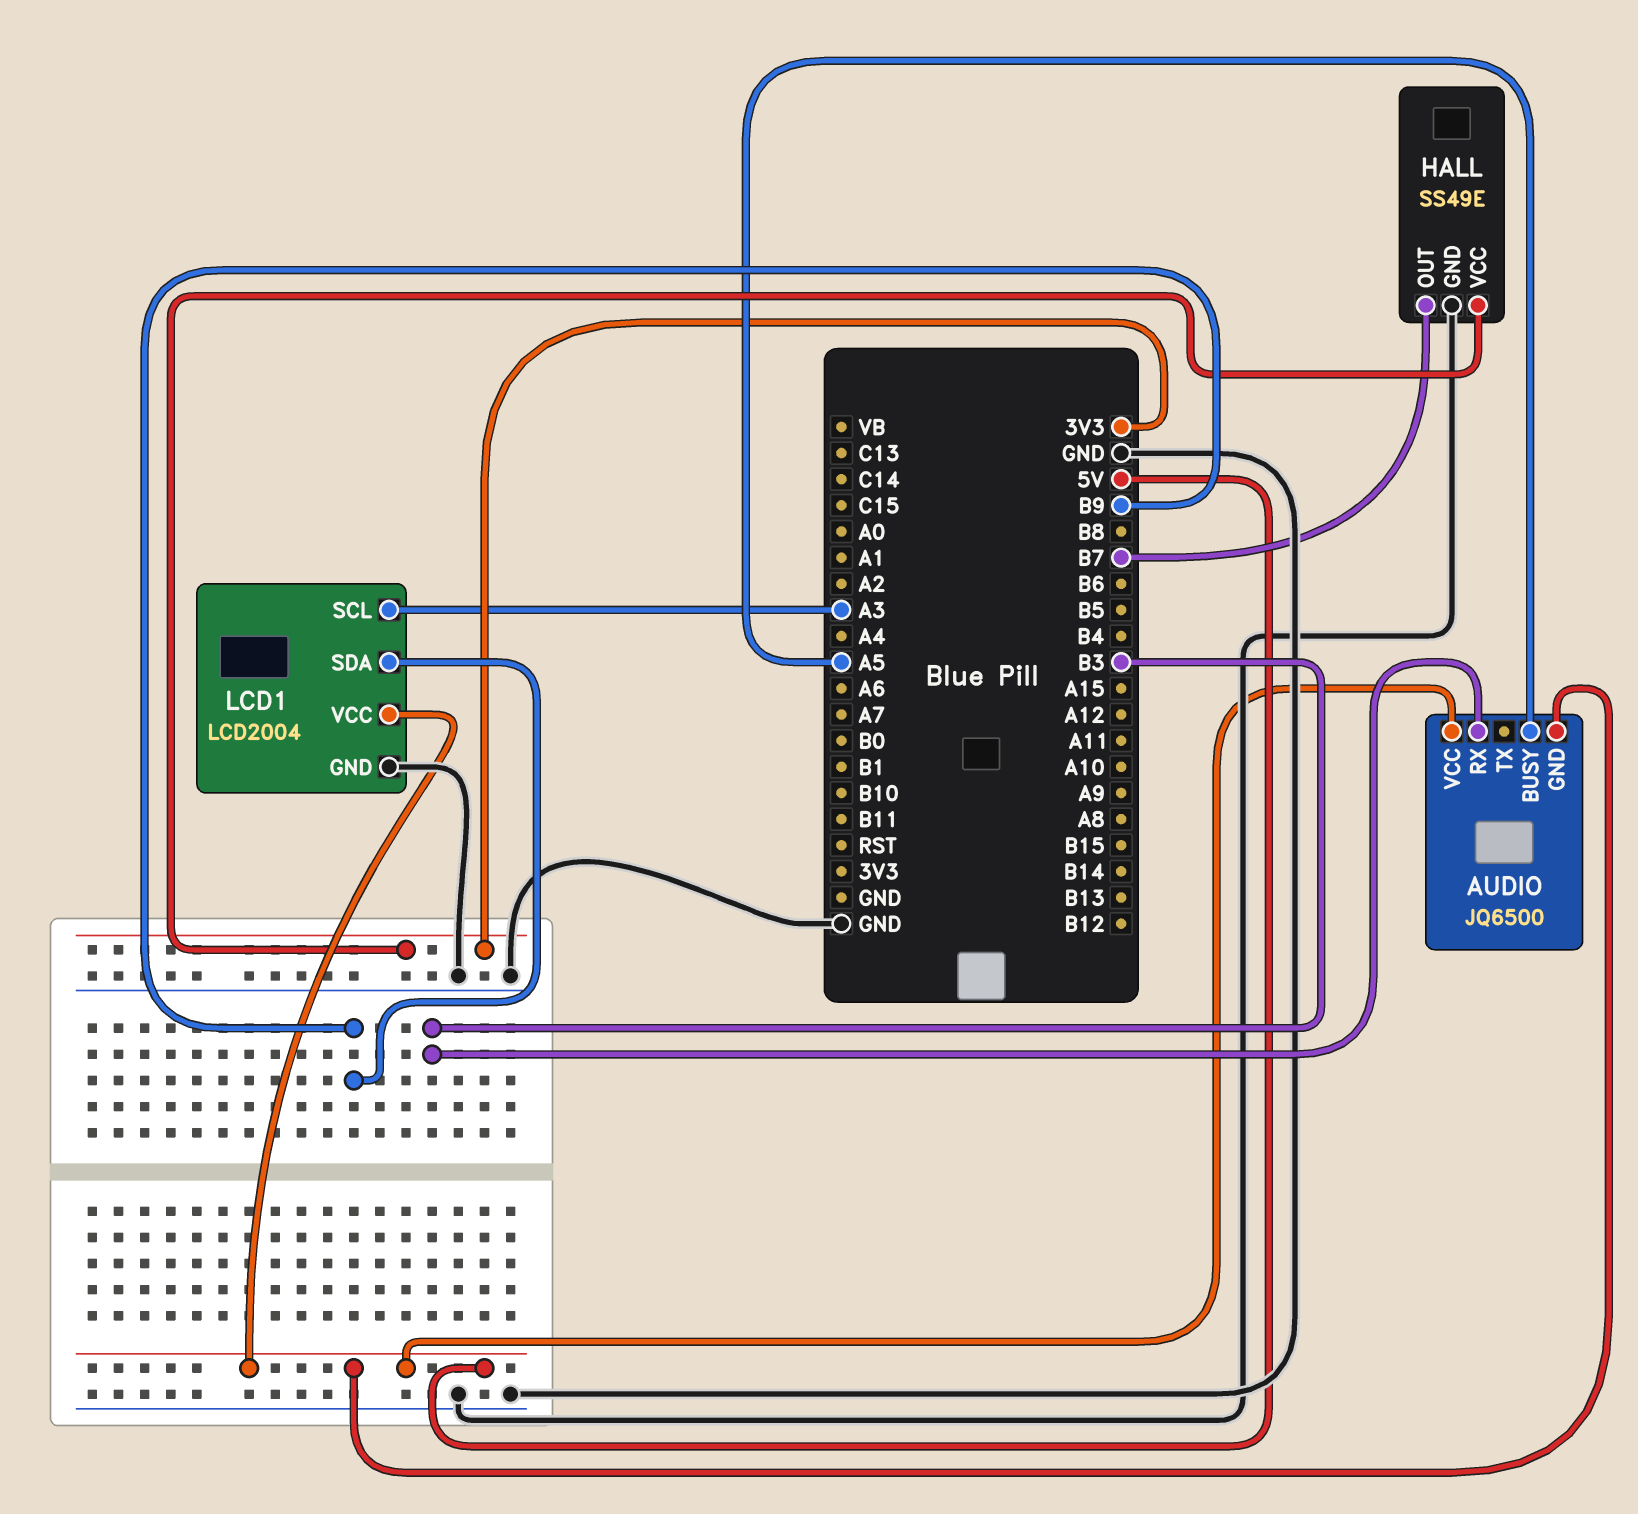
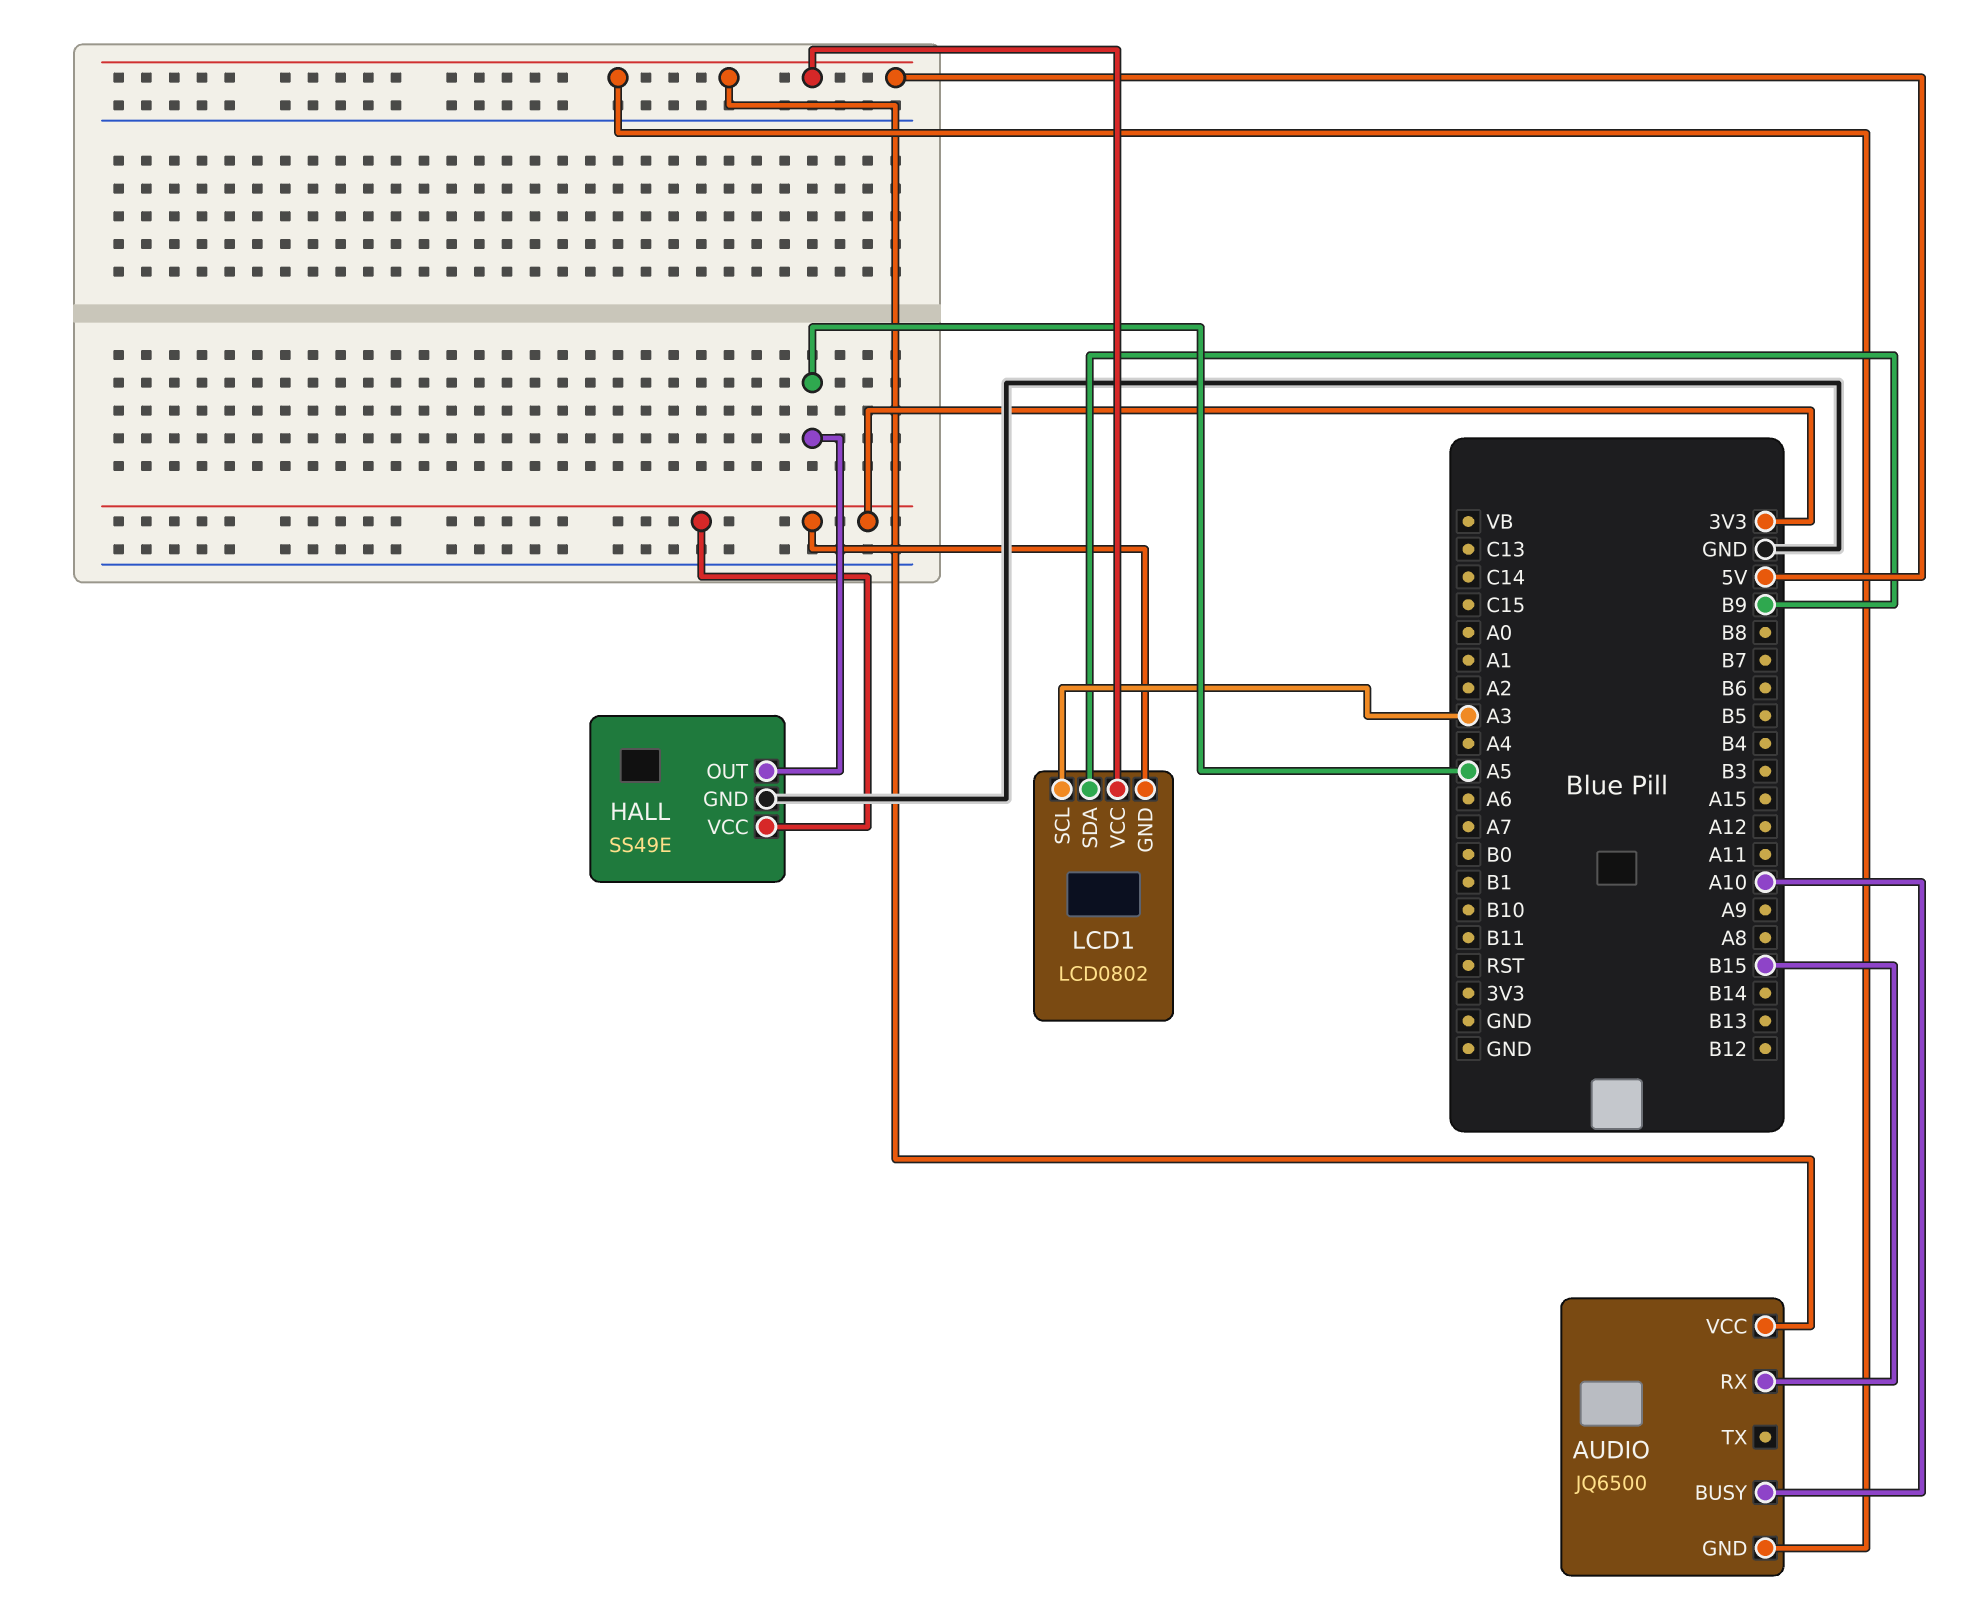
AUDIO pin BUSY: A5 -> A10
AUDIO pin RX: B3 -> B15
HALL pin OUT: B7 -> A5
LCD1: LCD2004 -> LCD0802
LCD1 pin GND: GND -> 3V3

